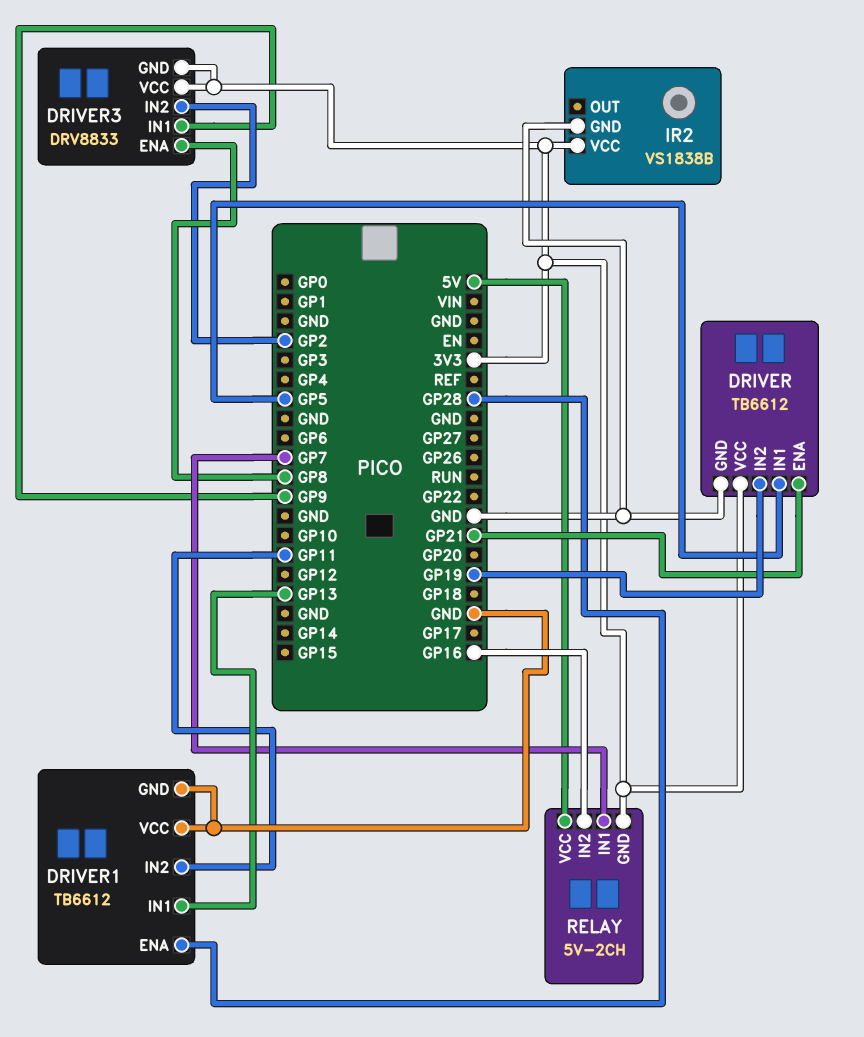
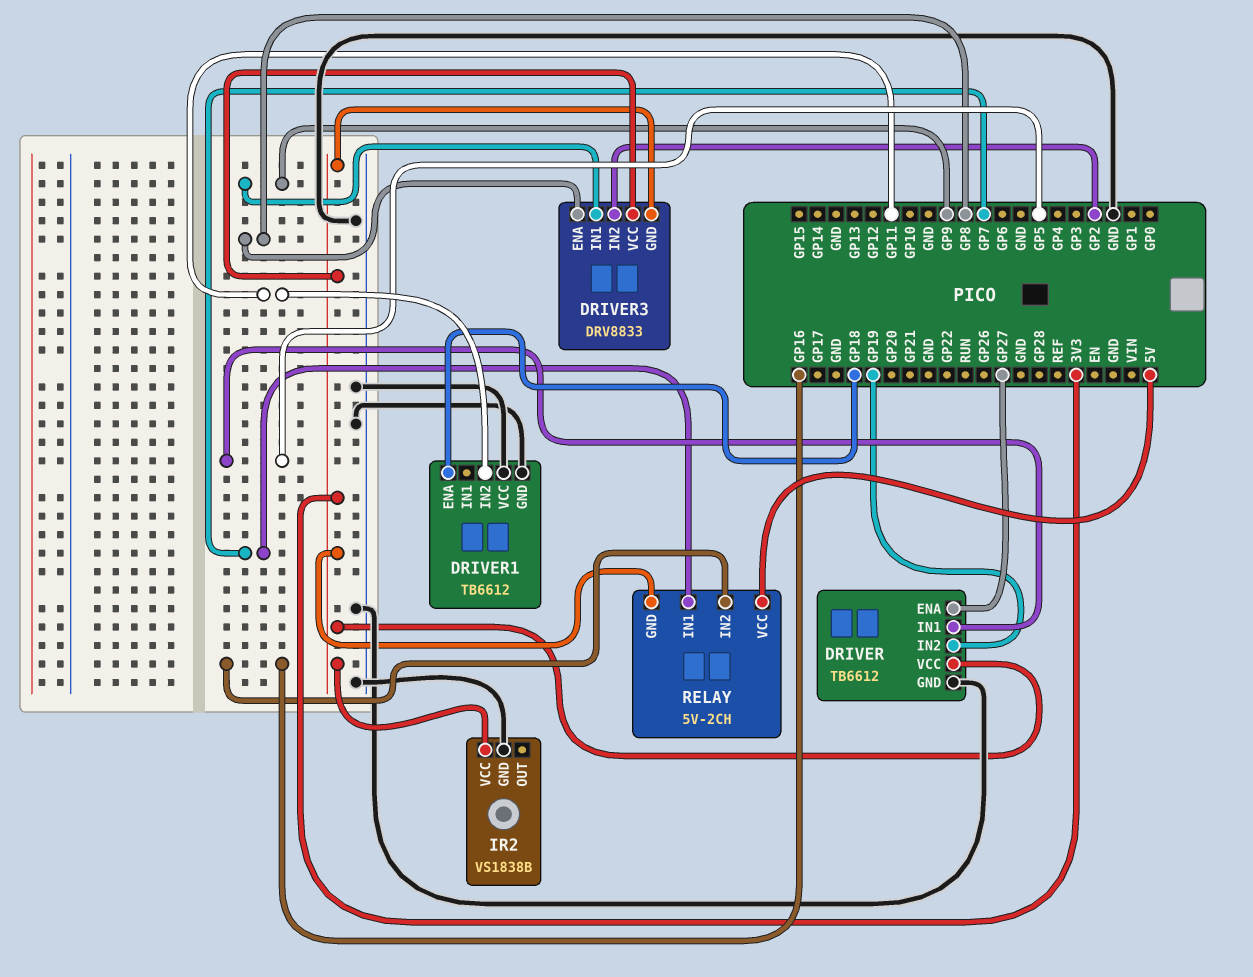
DRIVER pin ENA: GP21 -> GP27
DRIVER1 pin ENA: GP28 -> GP18
DRIVER1 pin IN1: GP13 -> none

